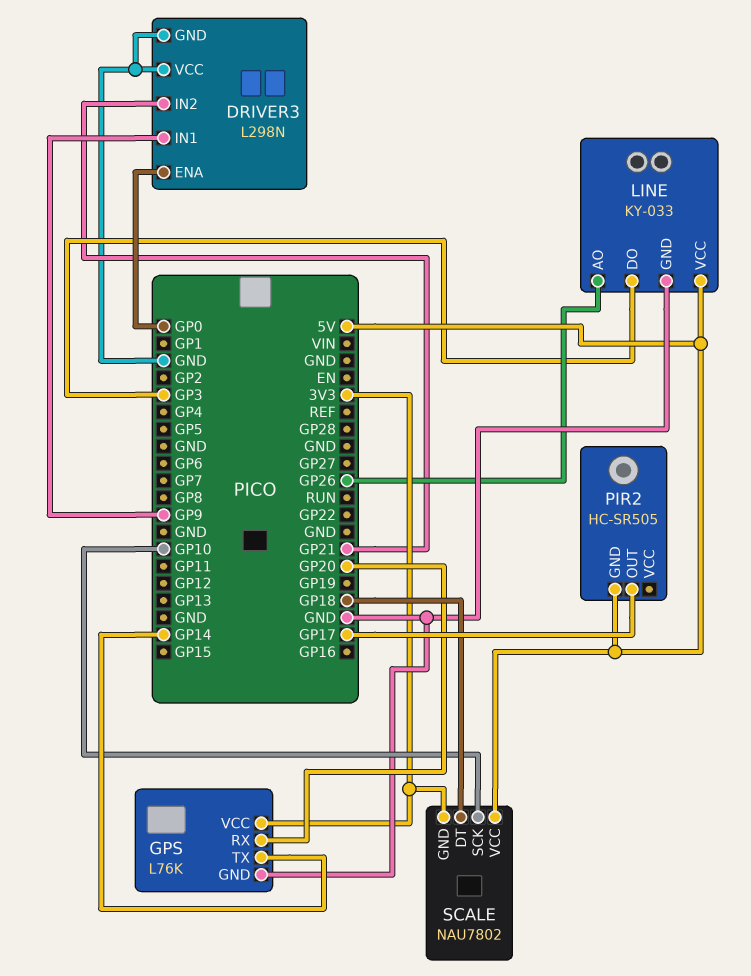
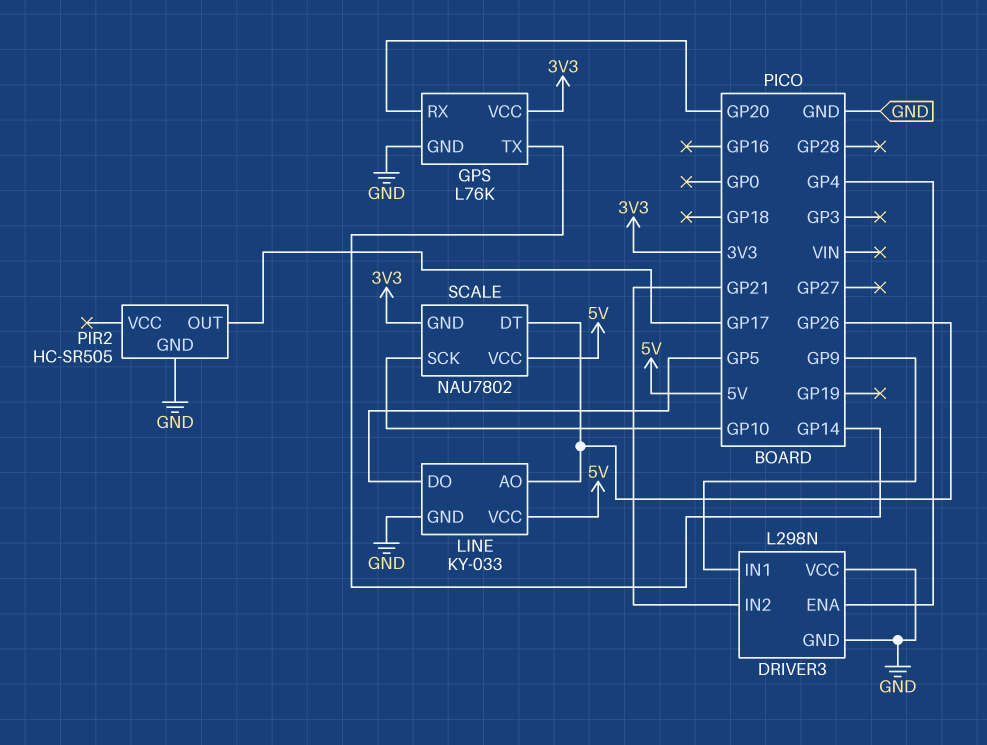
DRIVER3 pin ENA: GP0 -> GP4
LINE pin DO: GP3 -> GP5
PIR2 pin GND: 5V -> GND
SCALE pin DT: GP18 -> GP26

